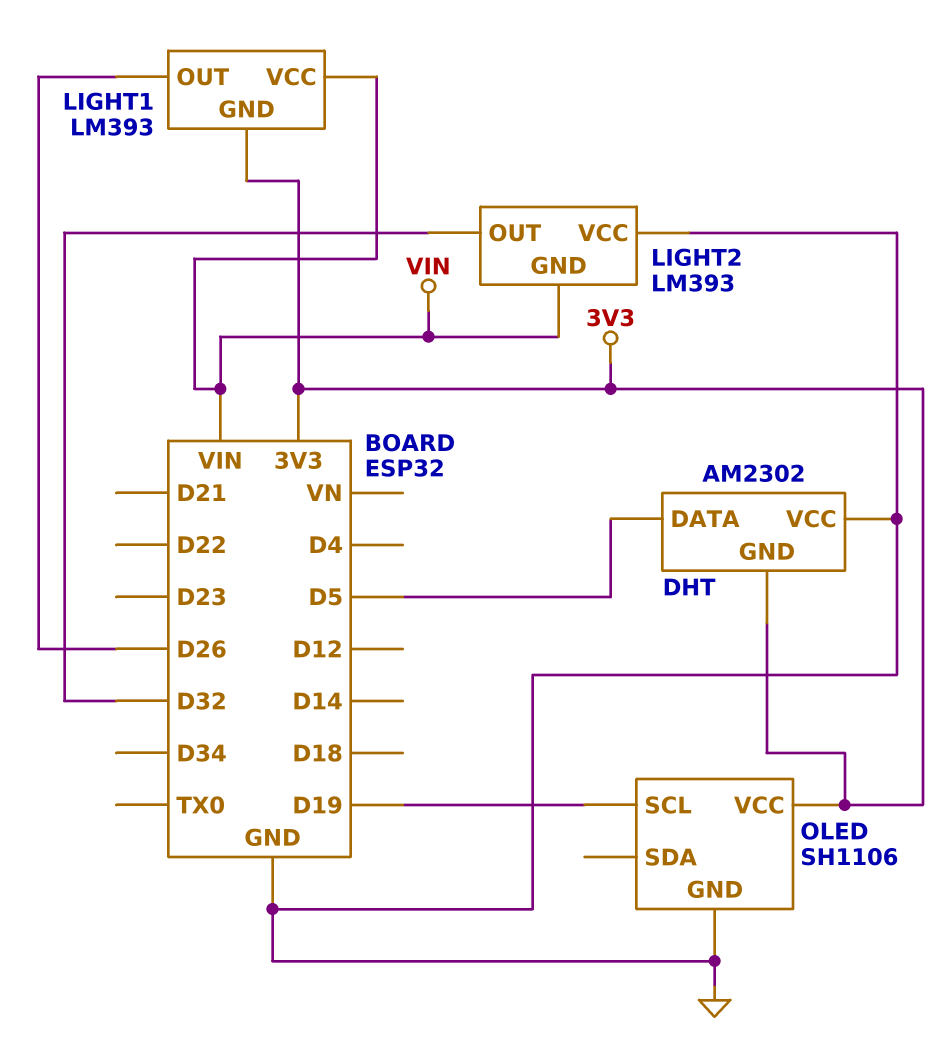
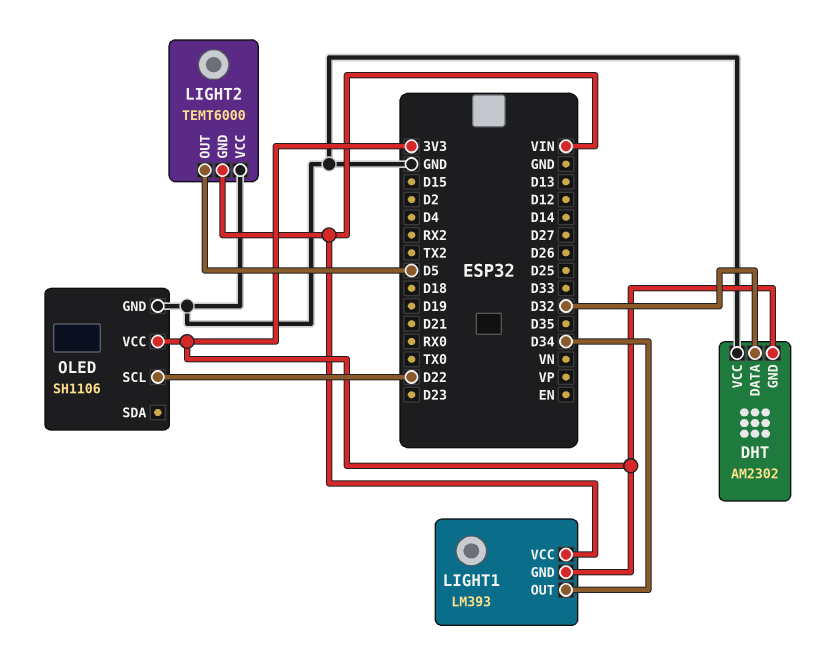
DHT pin DATA: D5 -> D32
LIGHT1 pin OUT: D26 -> D34
LIGHT2: LM393 -> TEMT6000
LIGHT2 pin OUT: D32 -> D5
OLED pin SCL: D19 -> D22

